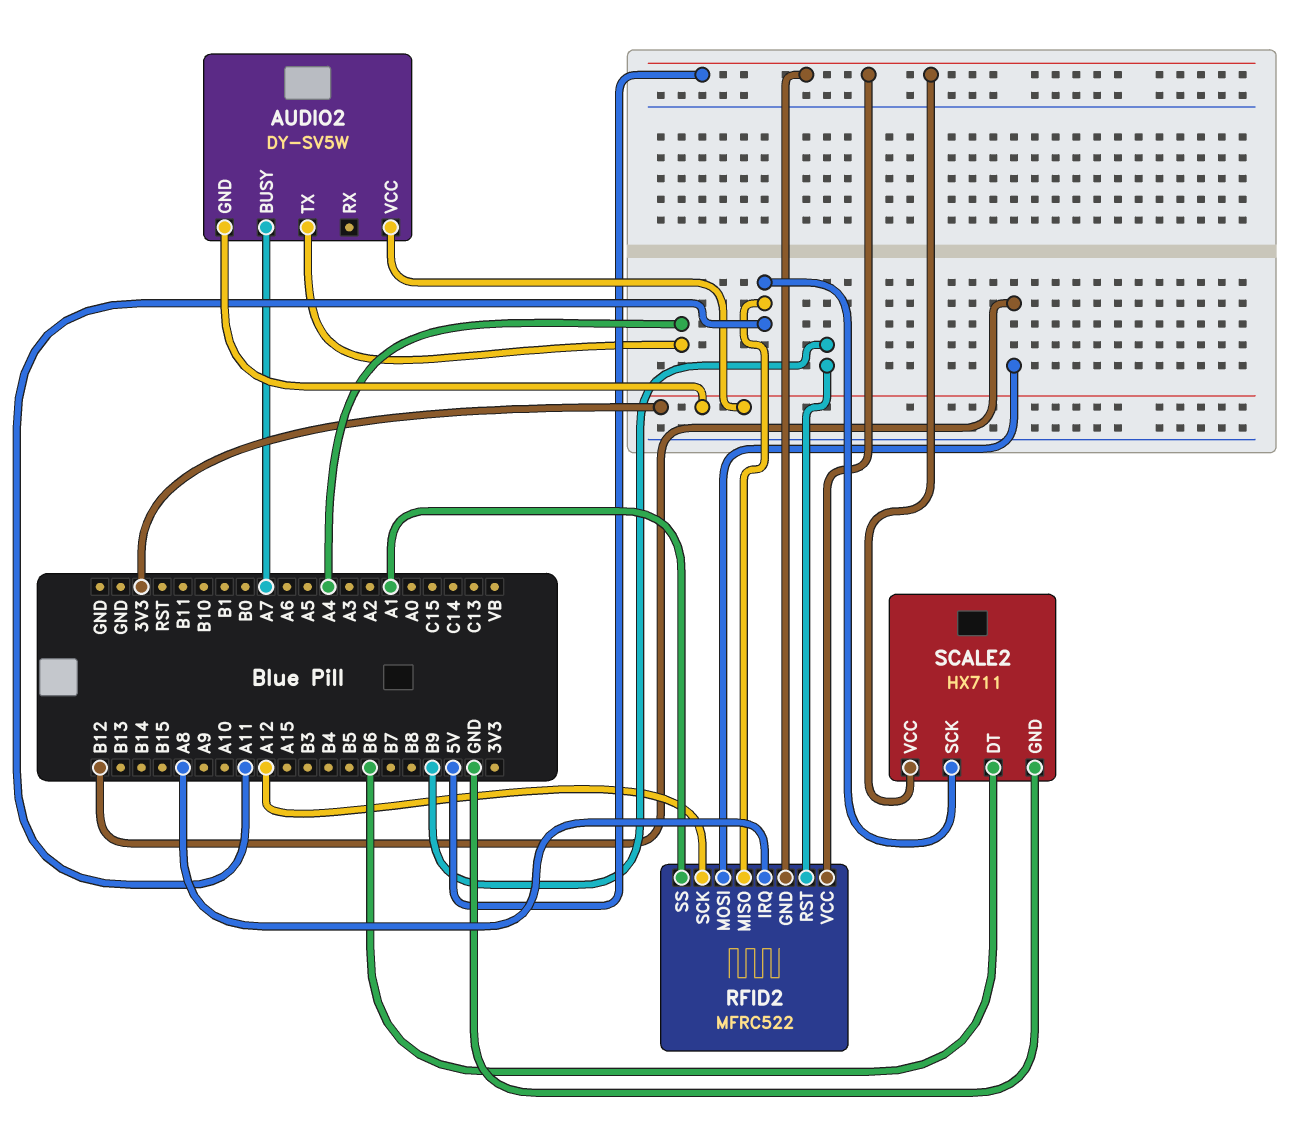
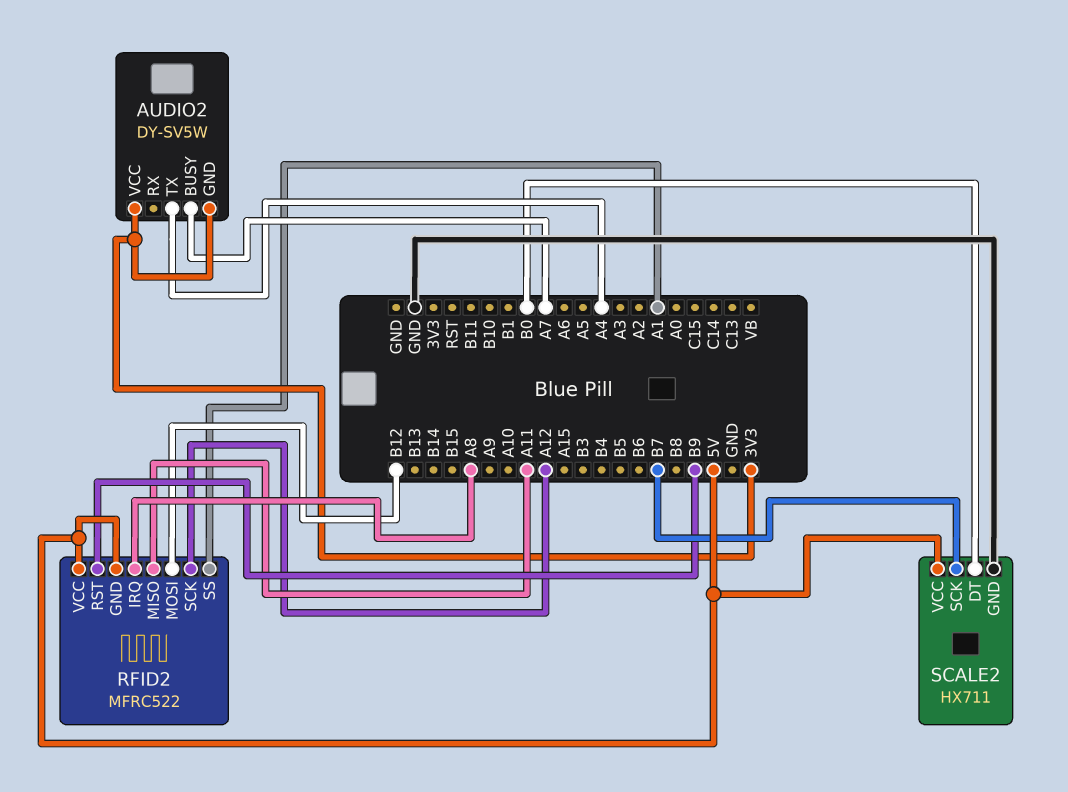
SCALE2 pin DT: B6 -> B0
SCALE2 pin SCK: A11 -> B7

